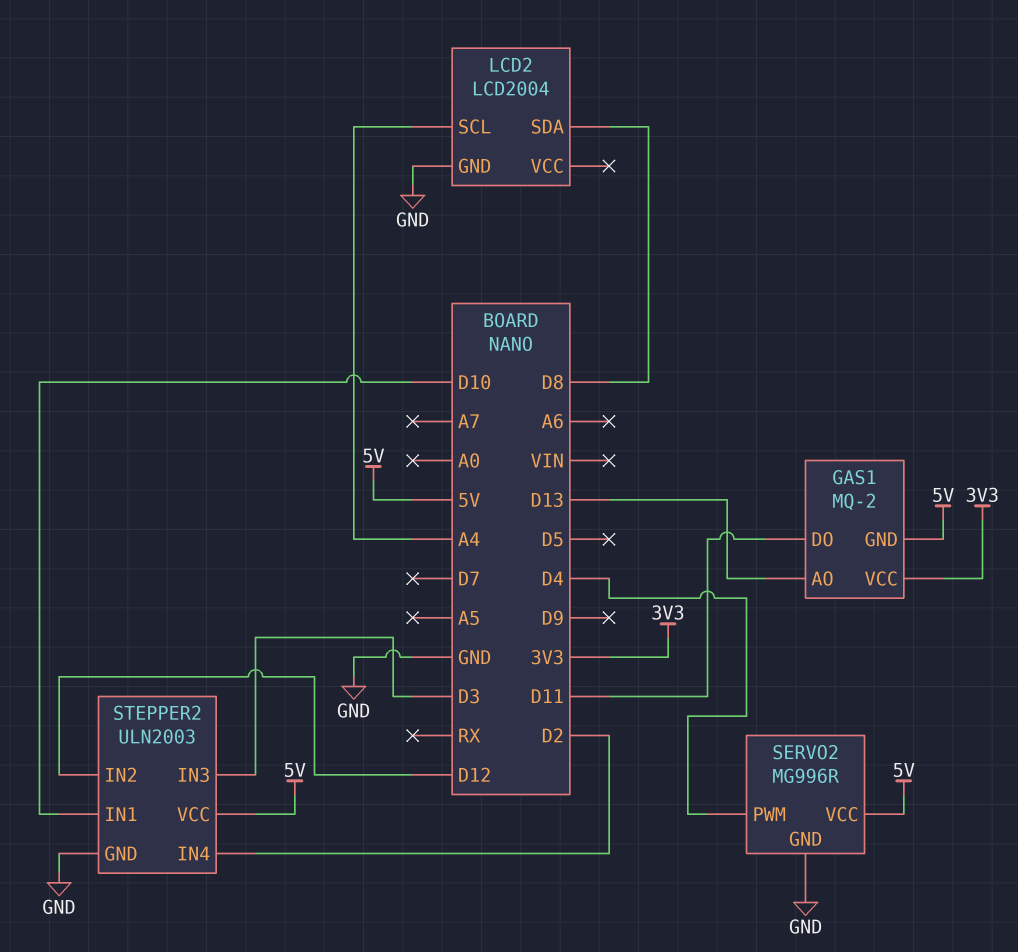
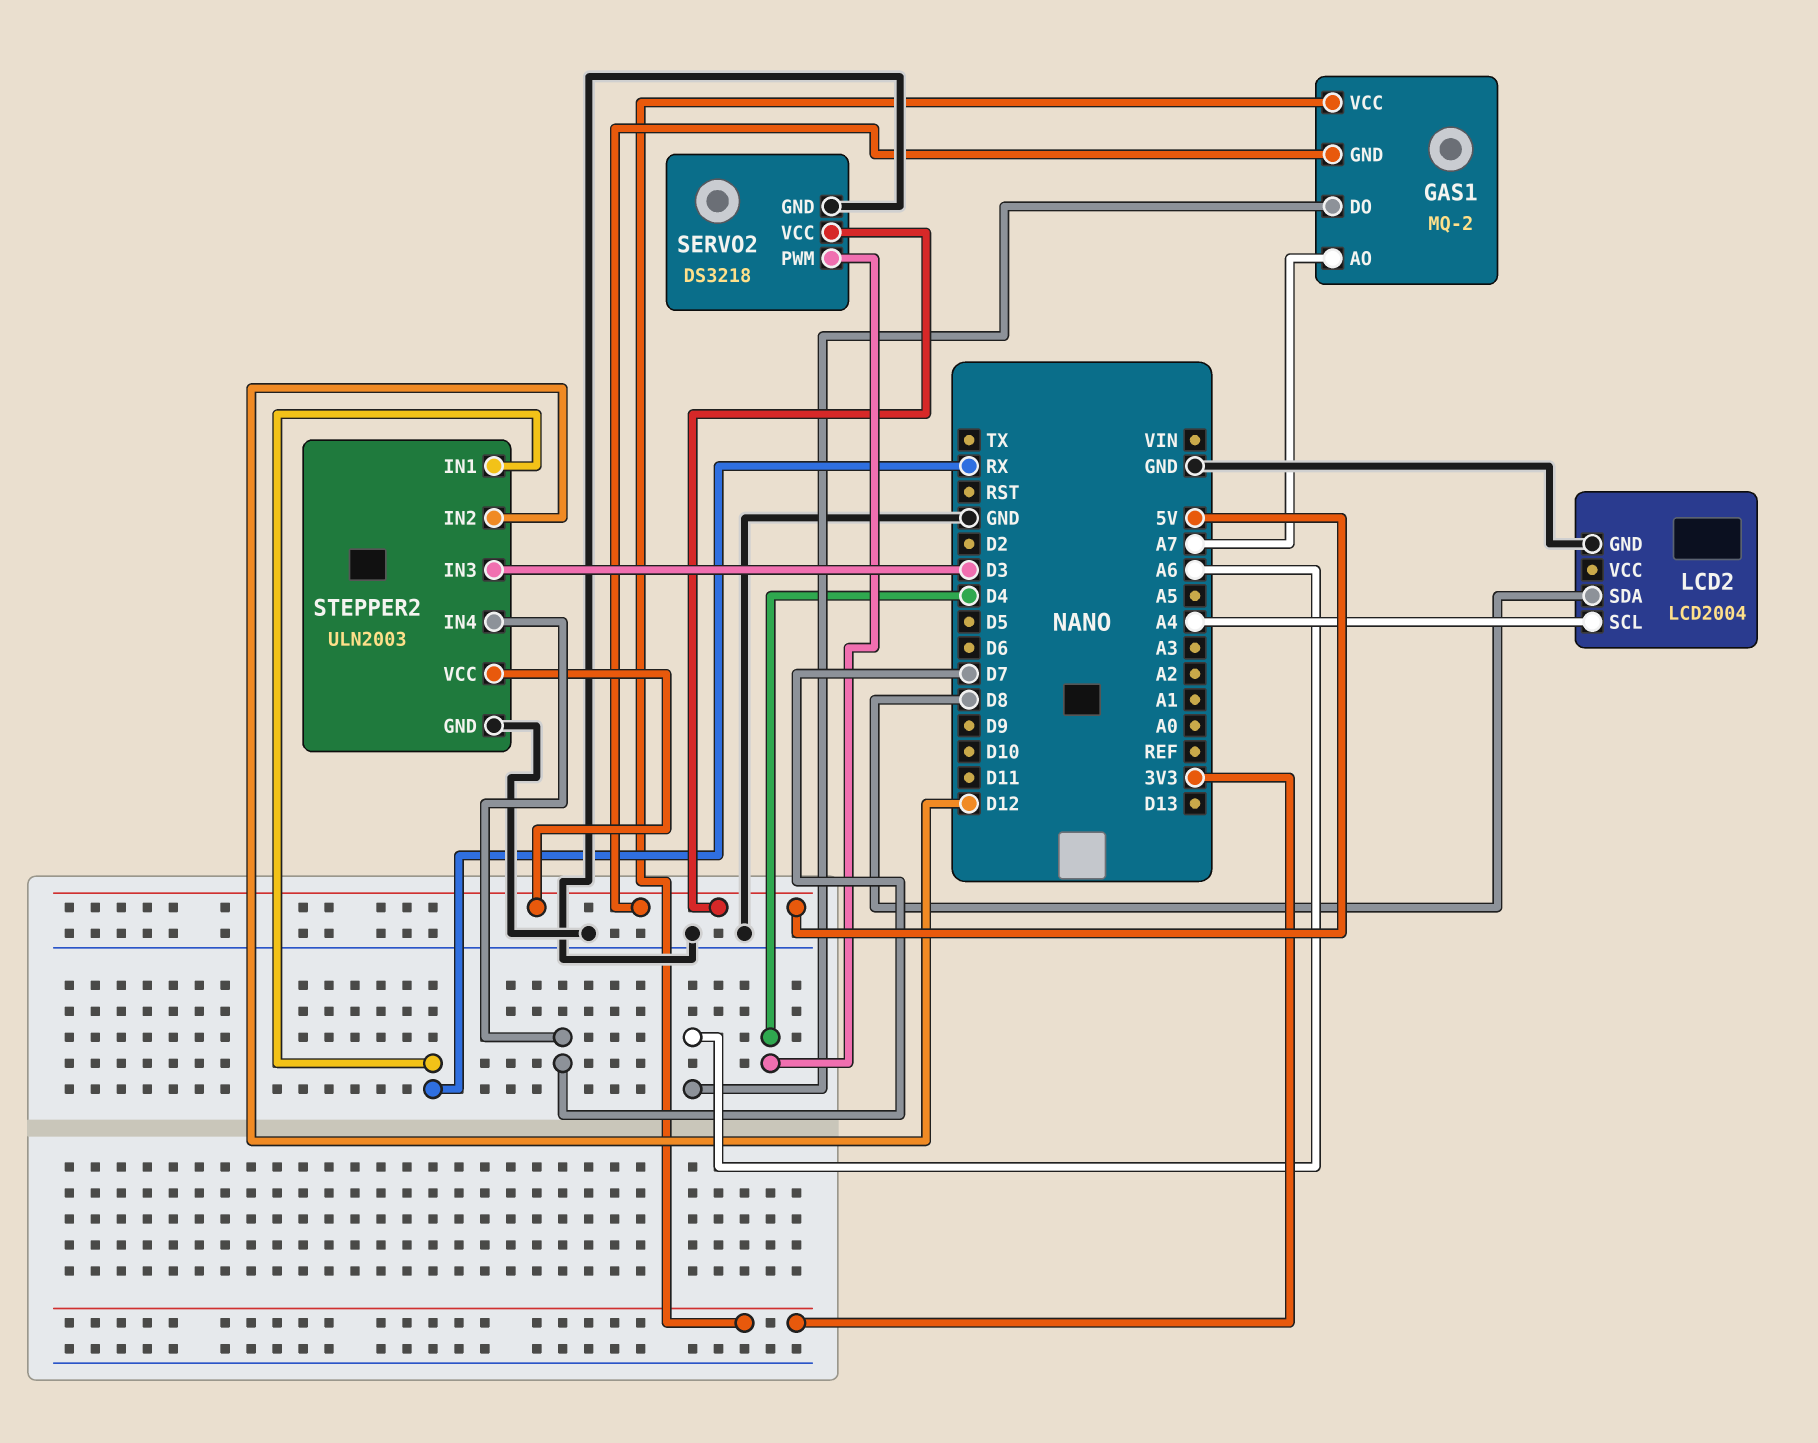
GAS1 pin AO: D13 -> A7
GAS1 pin DO: D11 -> A6
SERVO2: MG996R -> DS3218
STEPPER2 pin IN1: D10 -> RX
STEPPER2 pin IN4: D2 -> D7

